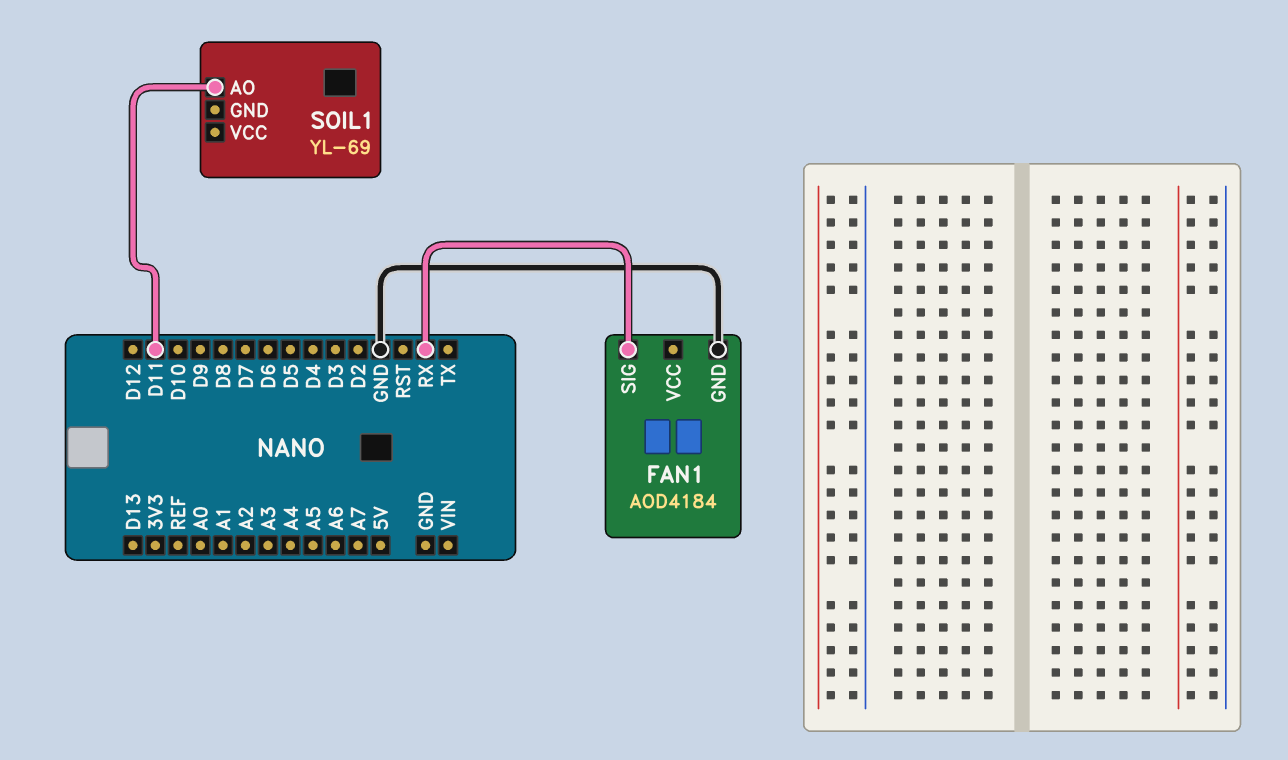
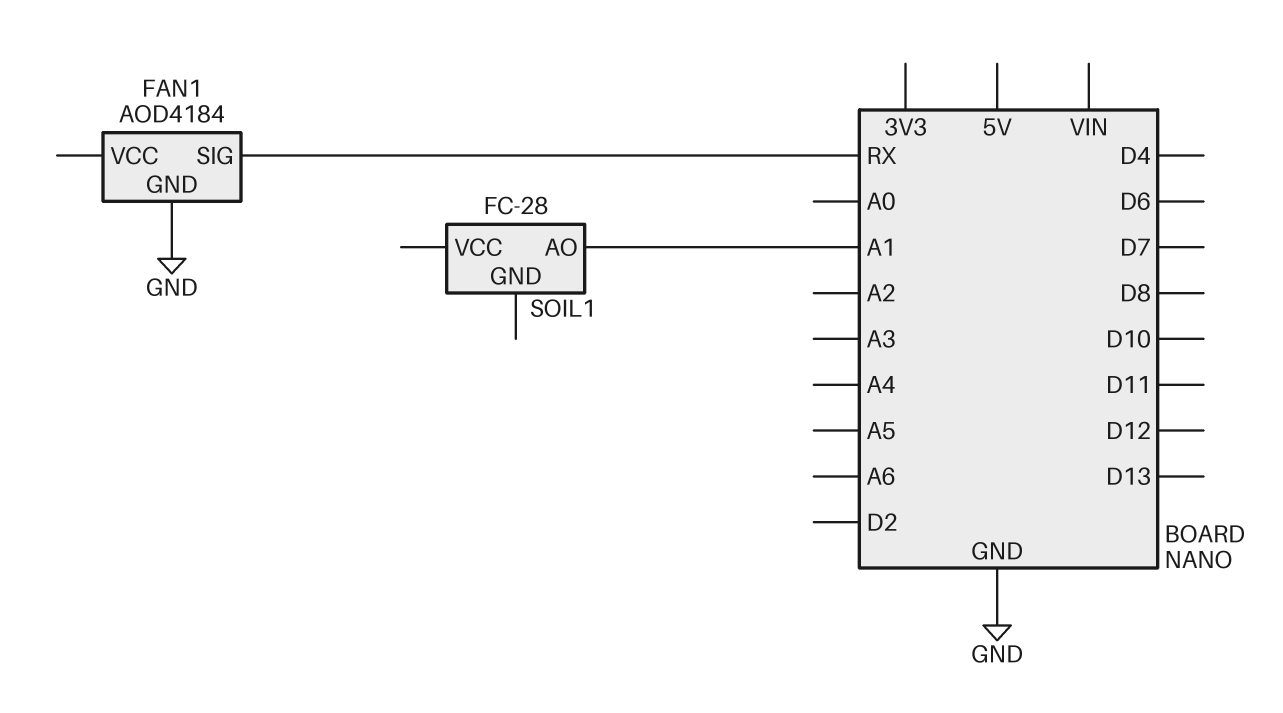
SOIL1: YL-69 -> FC-28
SOIL1 pin AO: D11 -> A1

